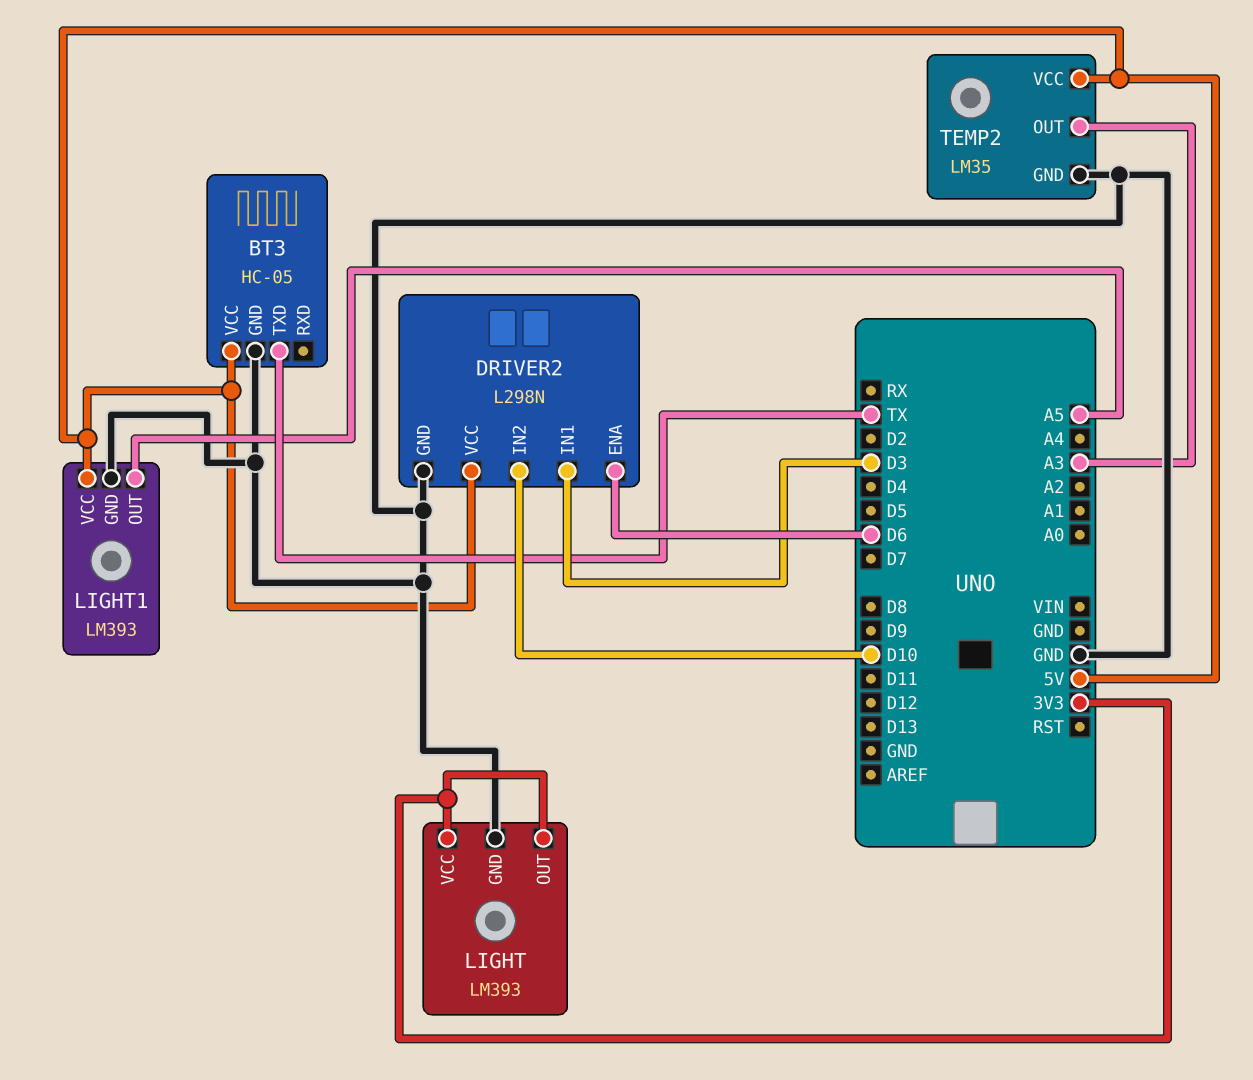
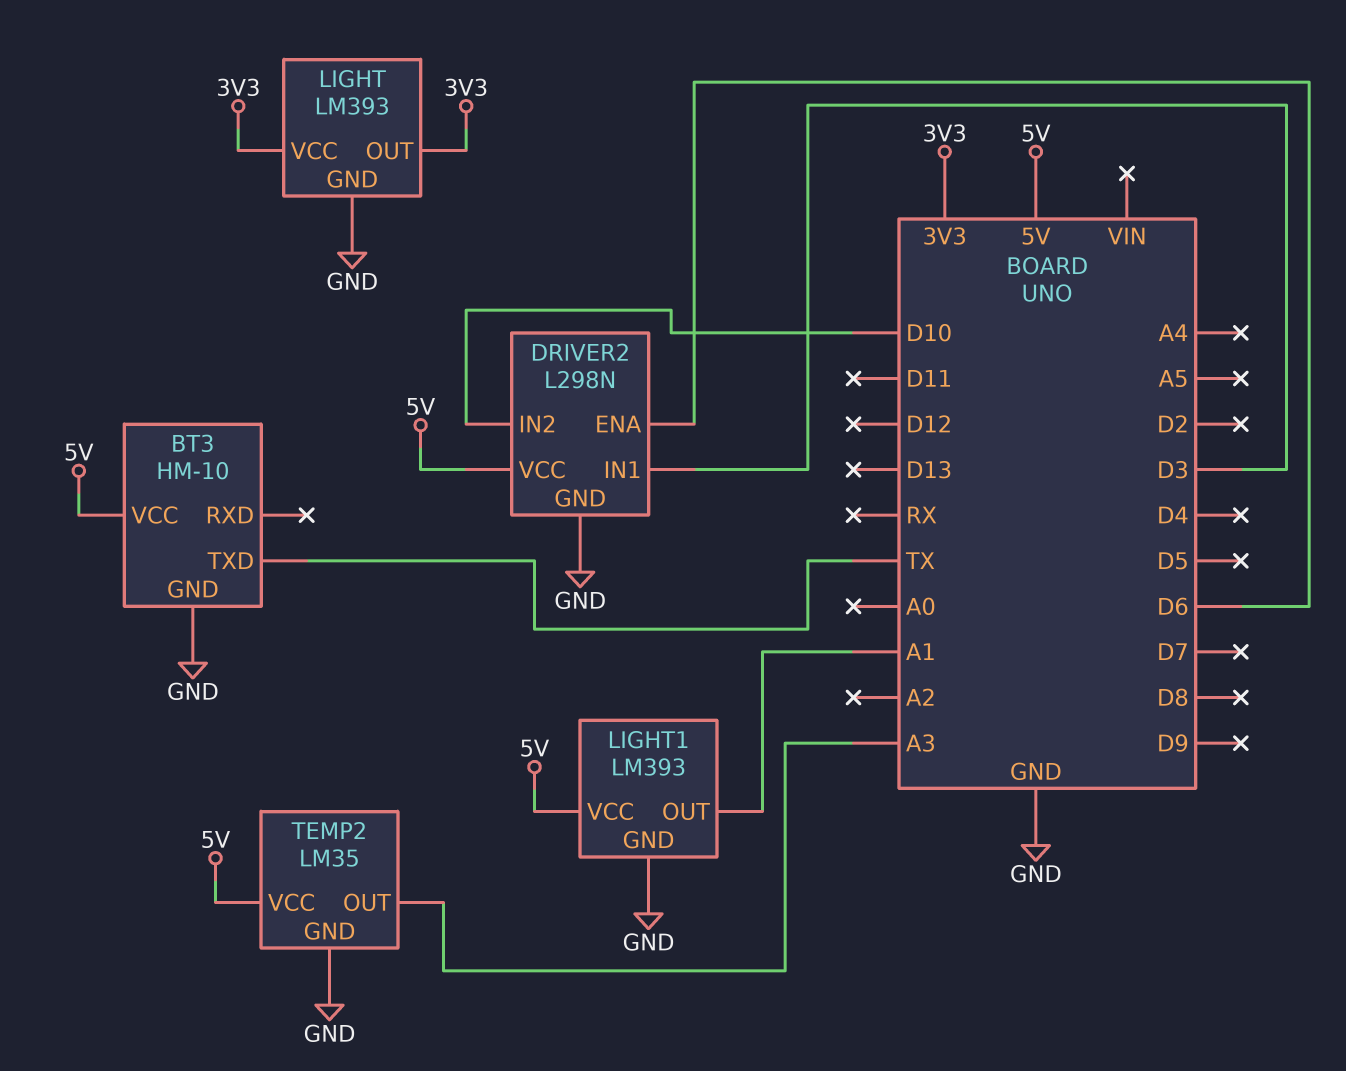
BT3: HC-05 -> HM-10
LIGHT1 pin OUT: A5 -> A1

